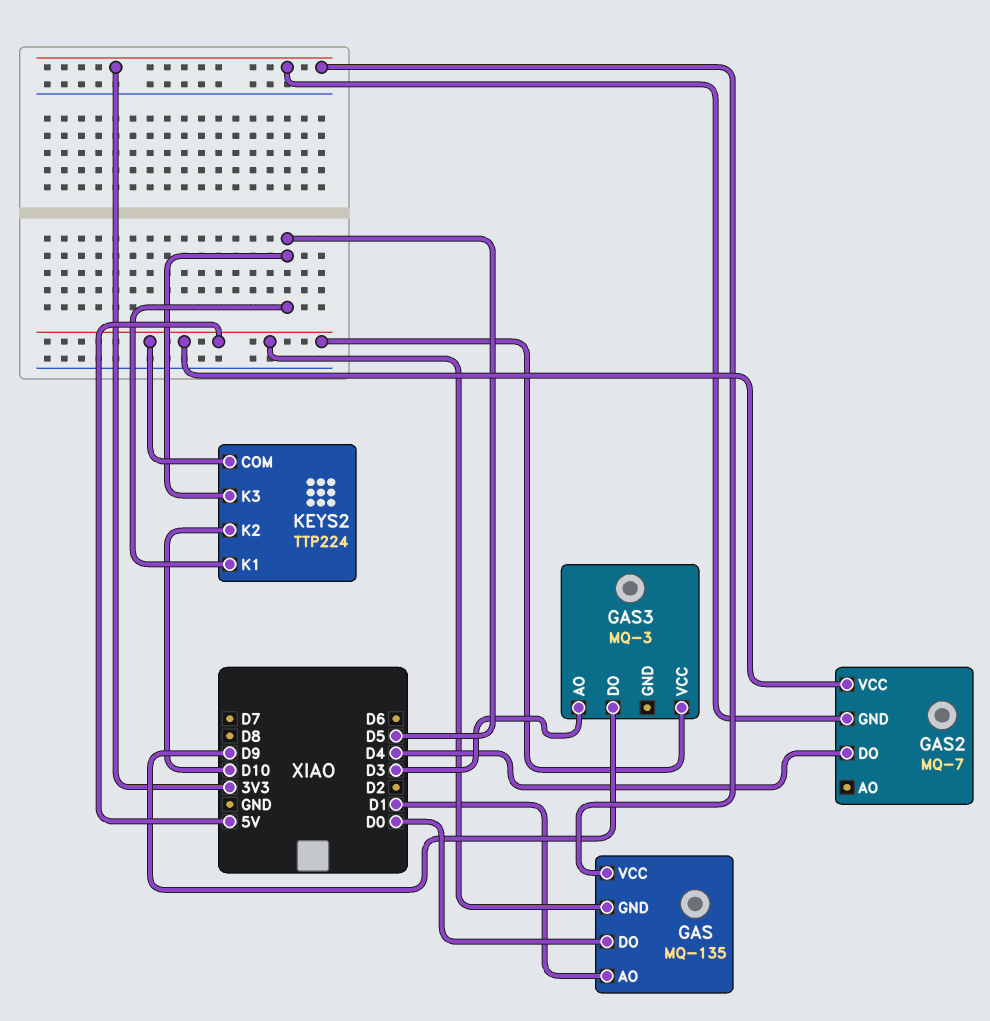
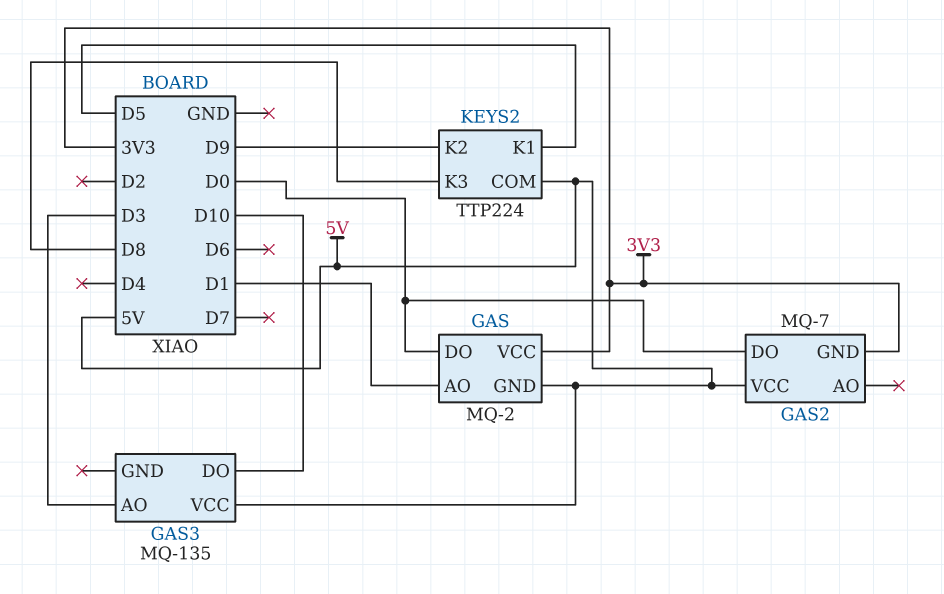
GAS: MQ-135 -> MQ-2
GAS2 pin DO: D4 -> D0
GAS3: MQ-3 -> MQ-135
GAS3 pin DO: D9 -> D10
KEYS2 pin K2: D10 -> D9
KEYS2 pin K3: D5 -> D8

